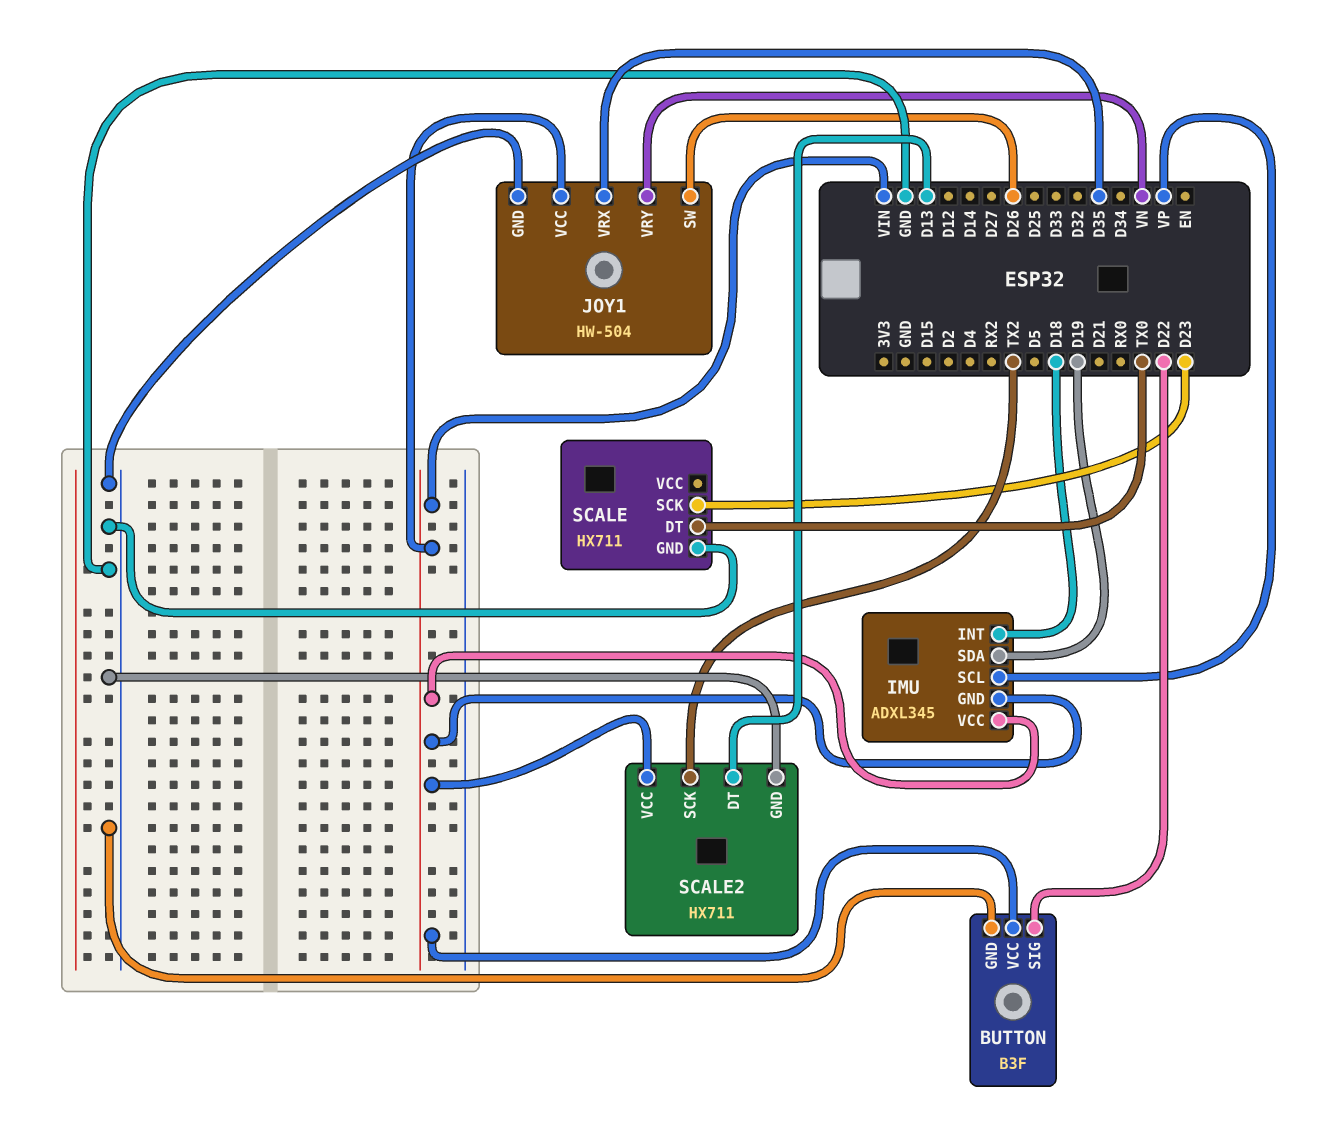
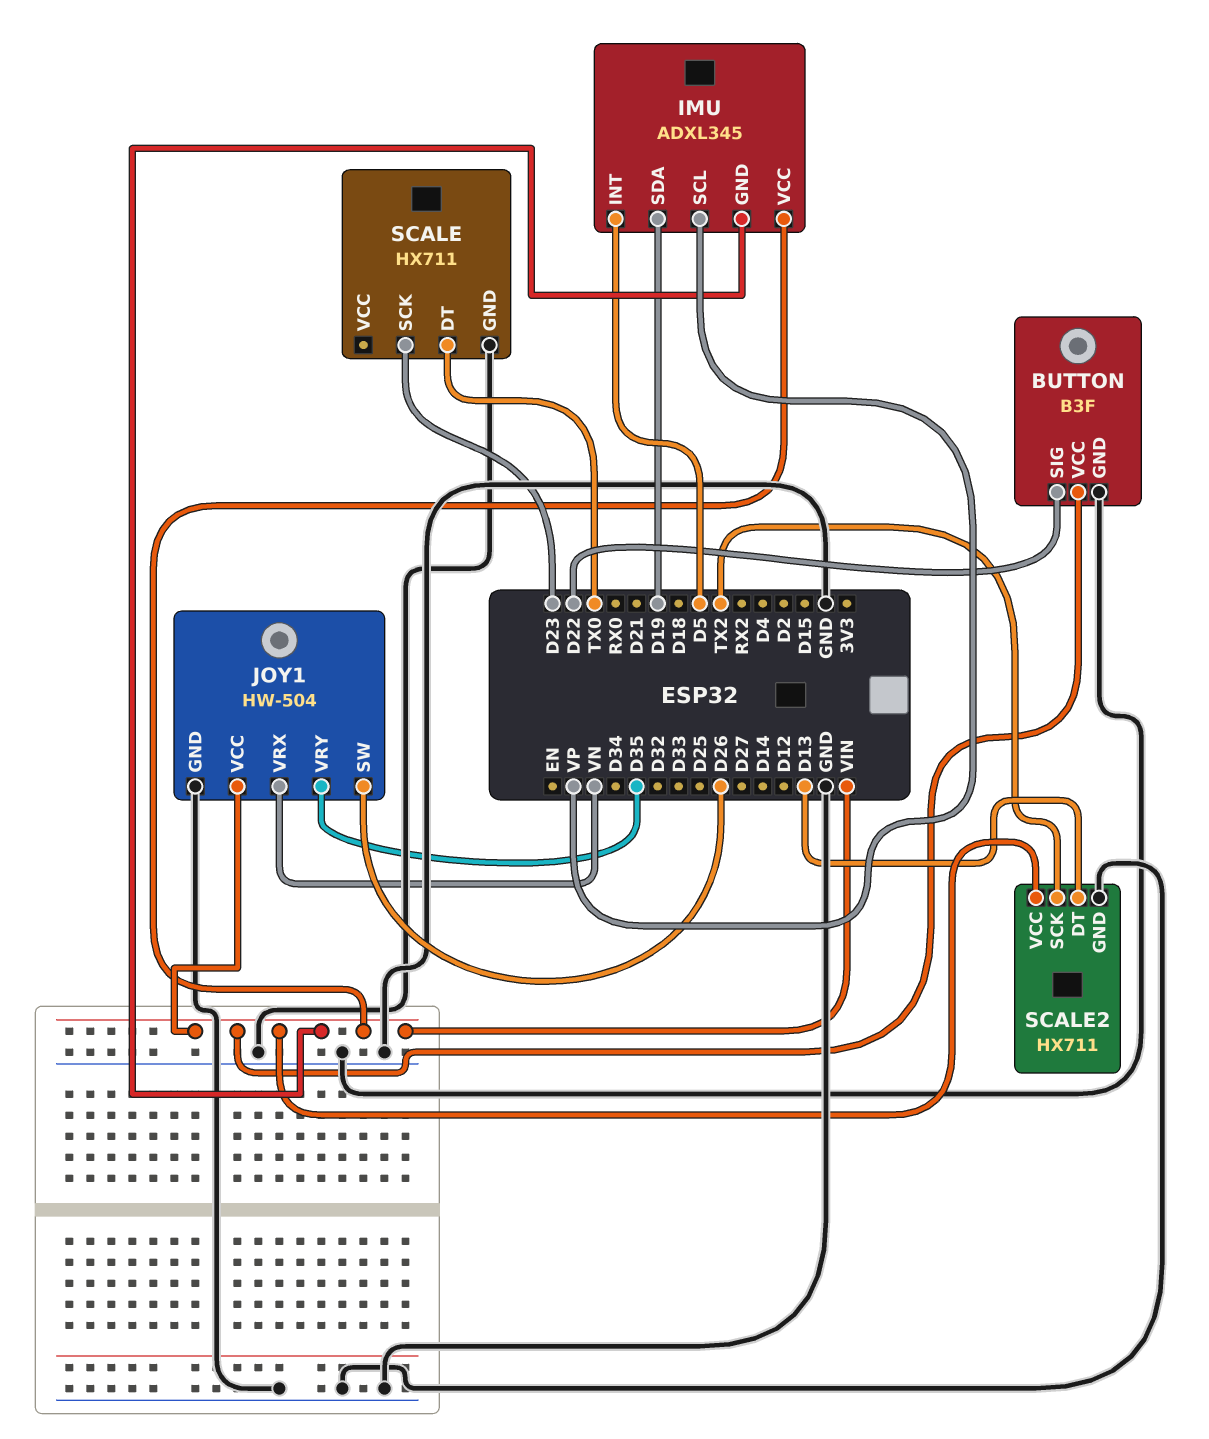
IMU pin INT: D18 -> D5
JOY1 pin VRX: D35 -> VN
JOY1 pin VRY: VN -> D35

